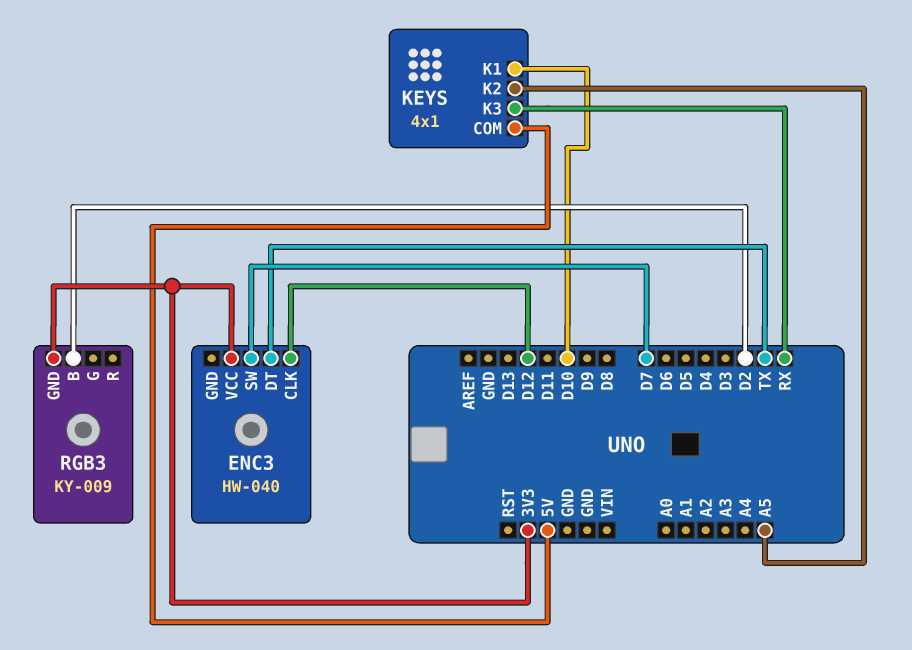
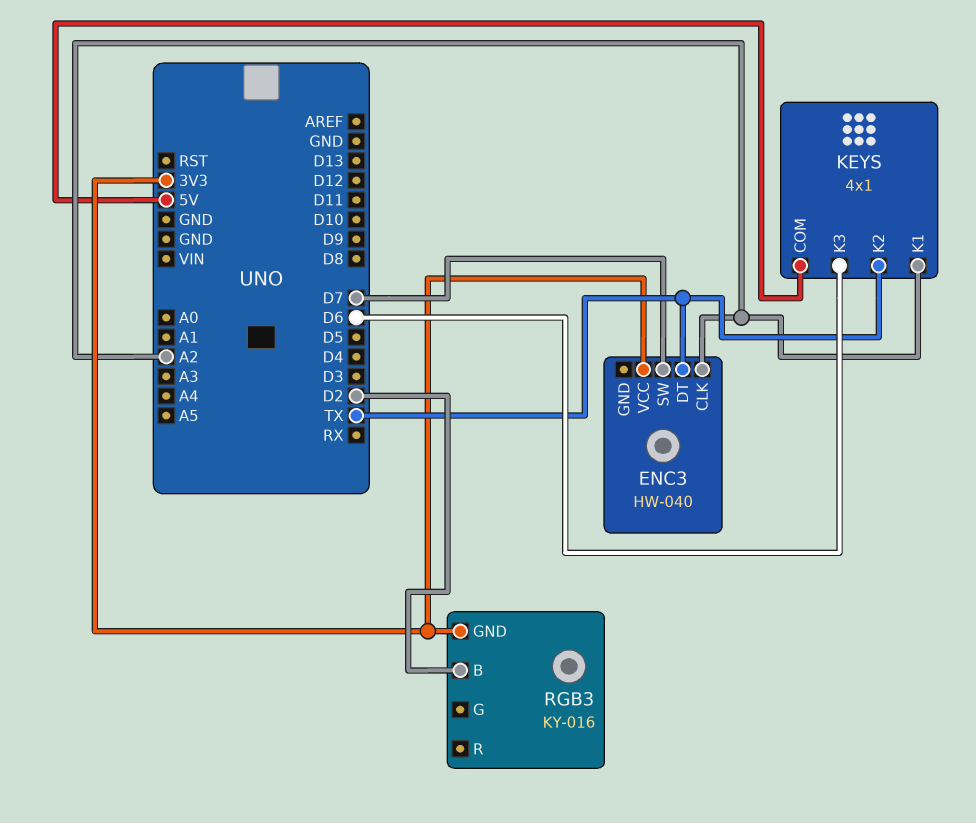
ENC3 pin CLK: D12 -> A2
KEYS pin K1: D10 -> A2
KEYS pin K2: A5 -> TX
KEYS pin K3: RX -> D6
RGB3: KY-009 -> KY-016

